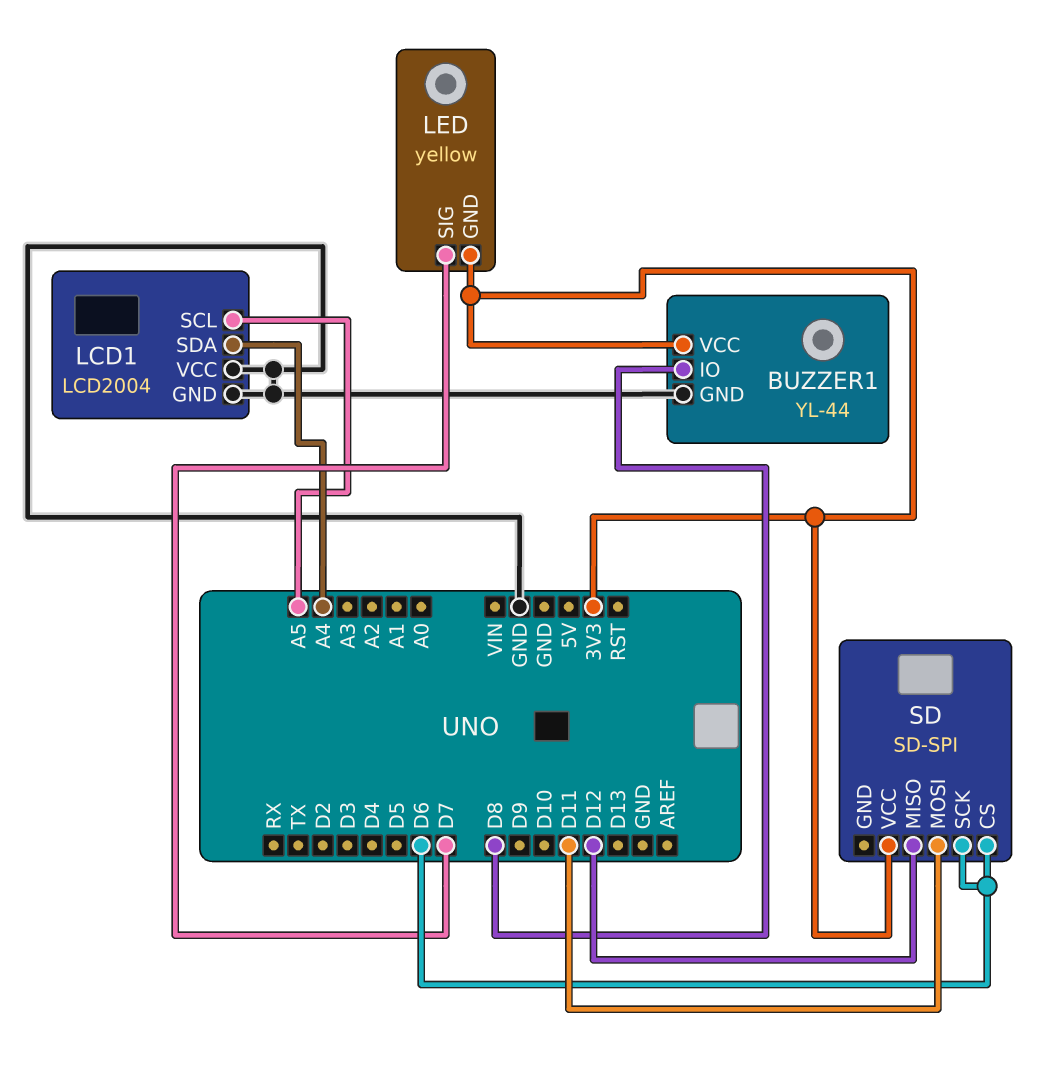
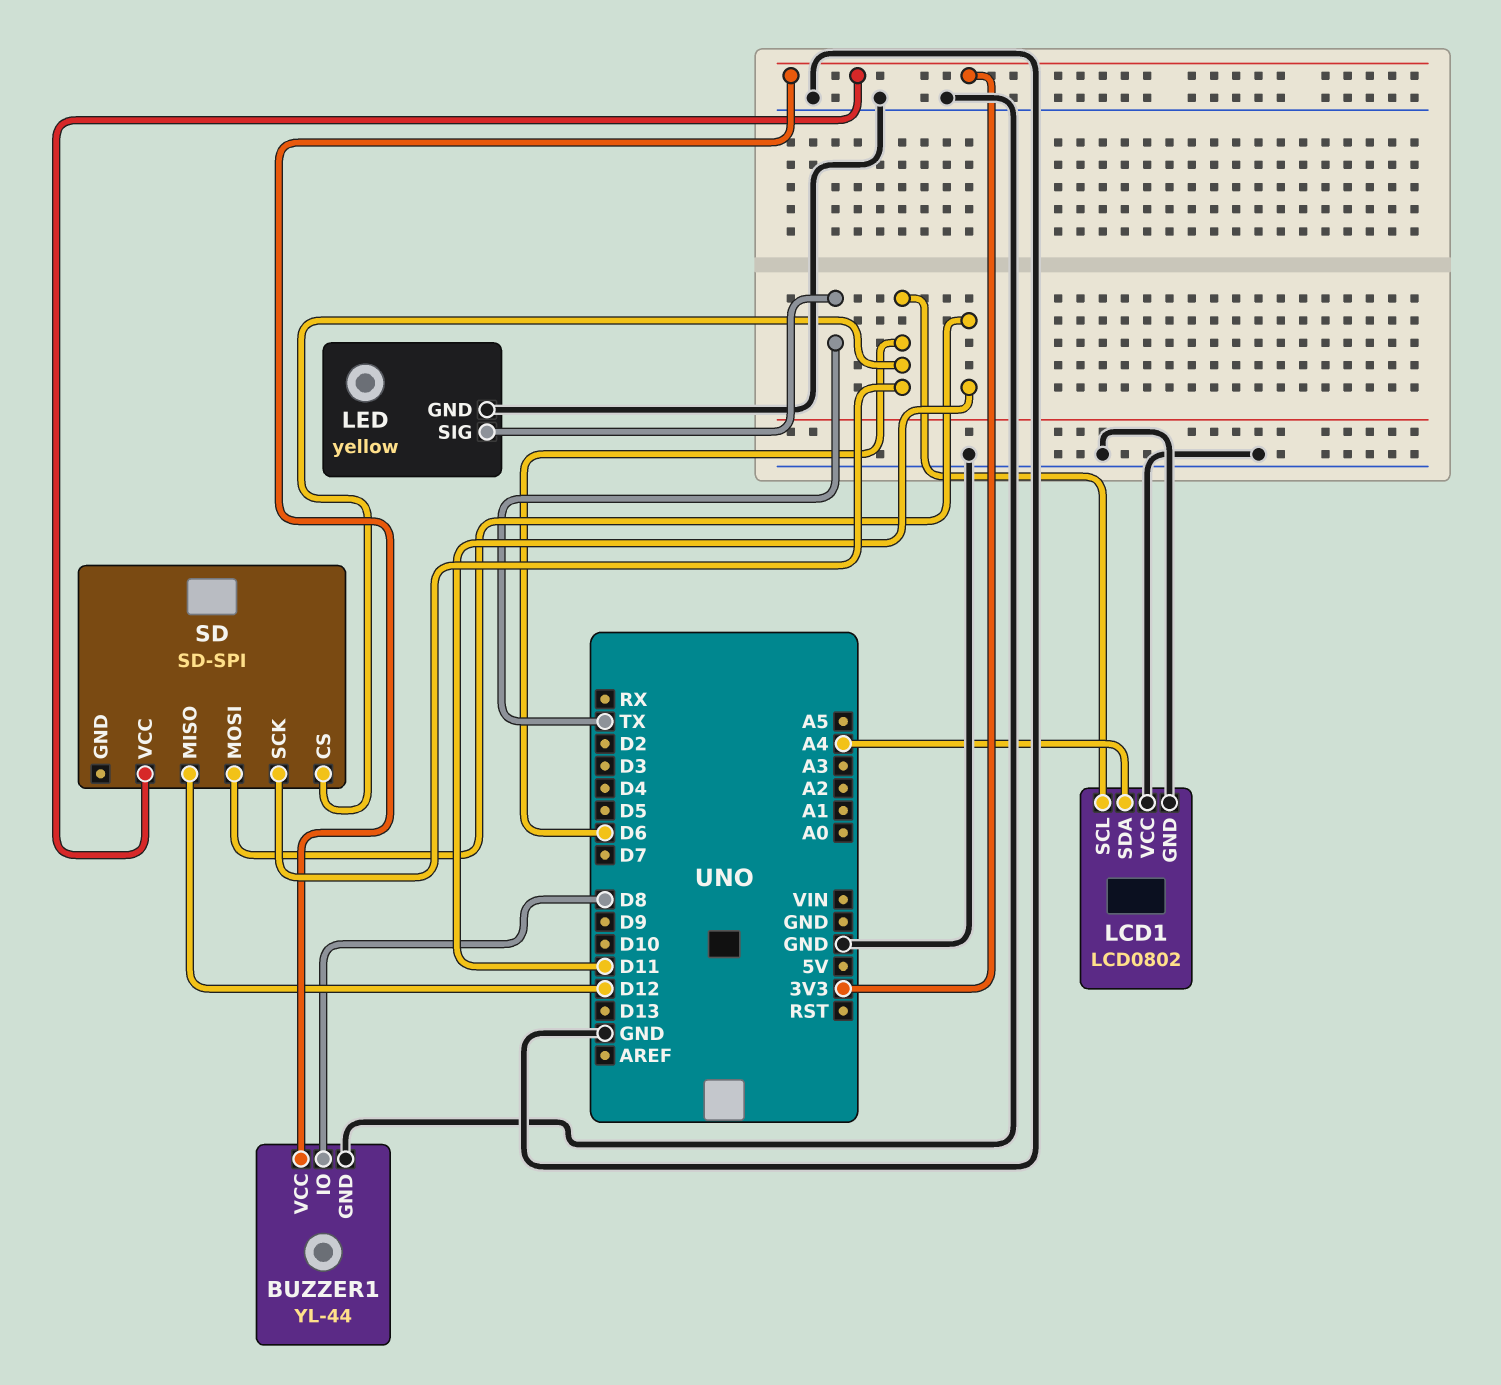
LCD1: LCD2004 -> LCD0802
LCD1 pin SCL: A5 -> D6
LED pin GND: 3V3 -> GND
LED pin SIG: D7 -> TX

